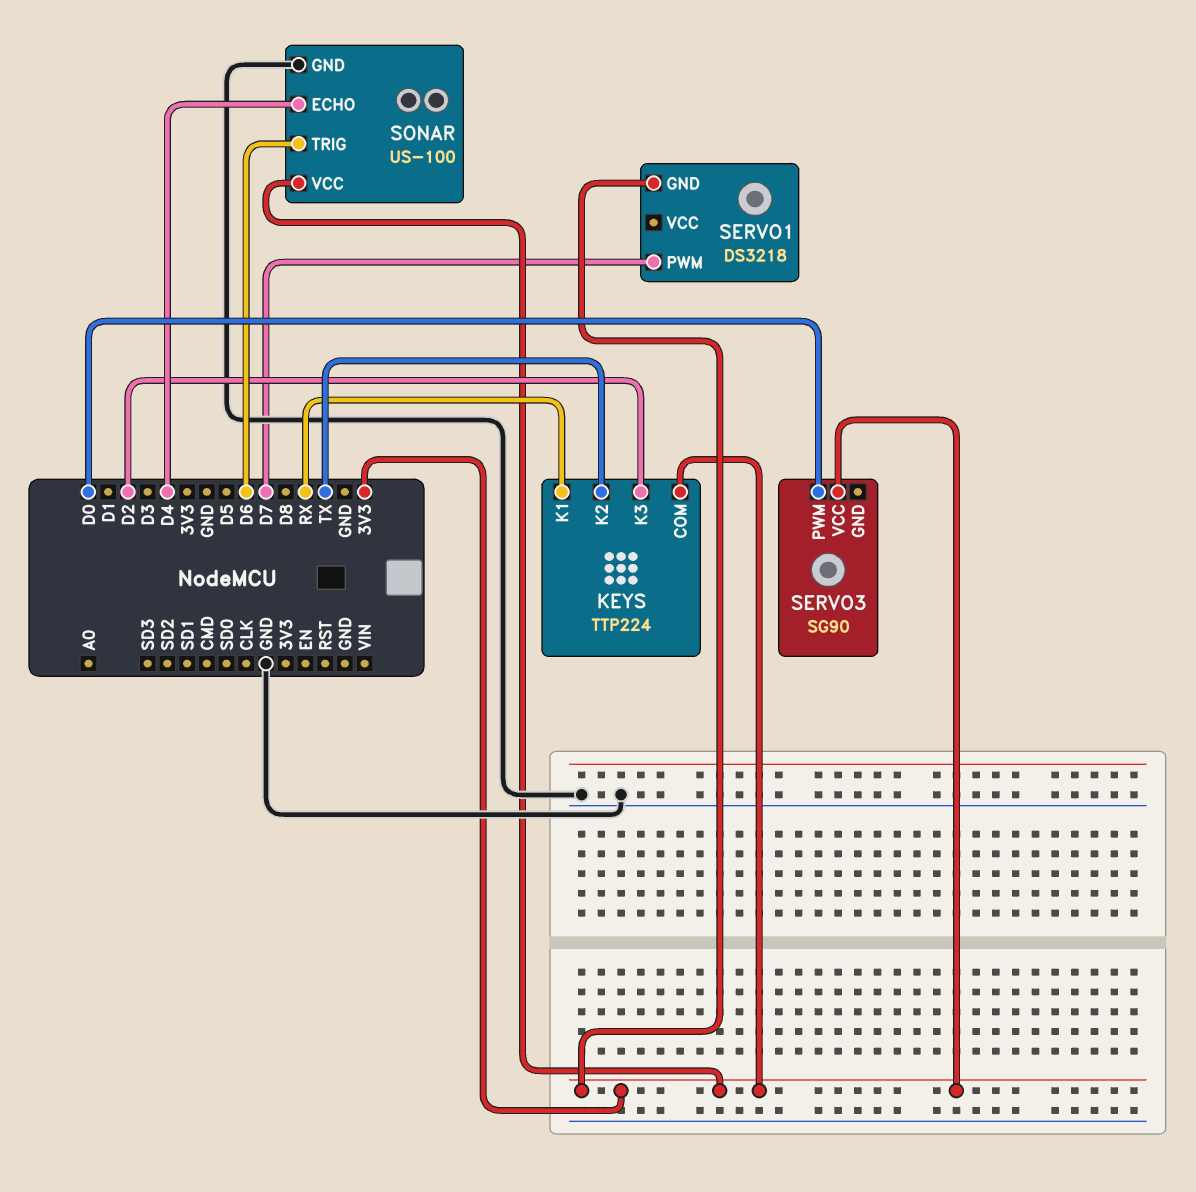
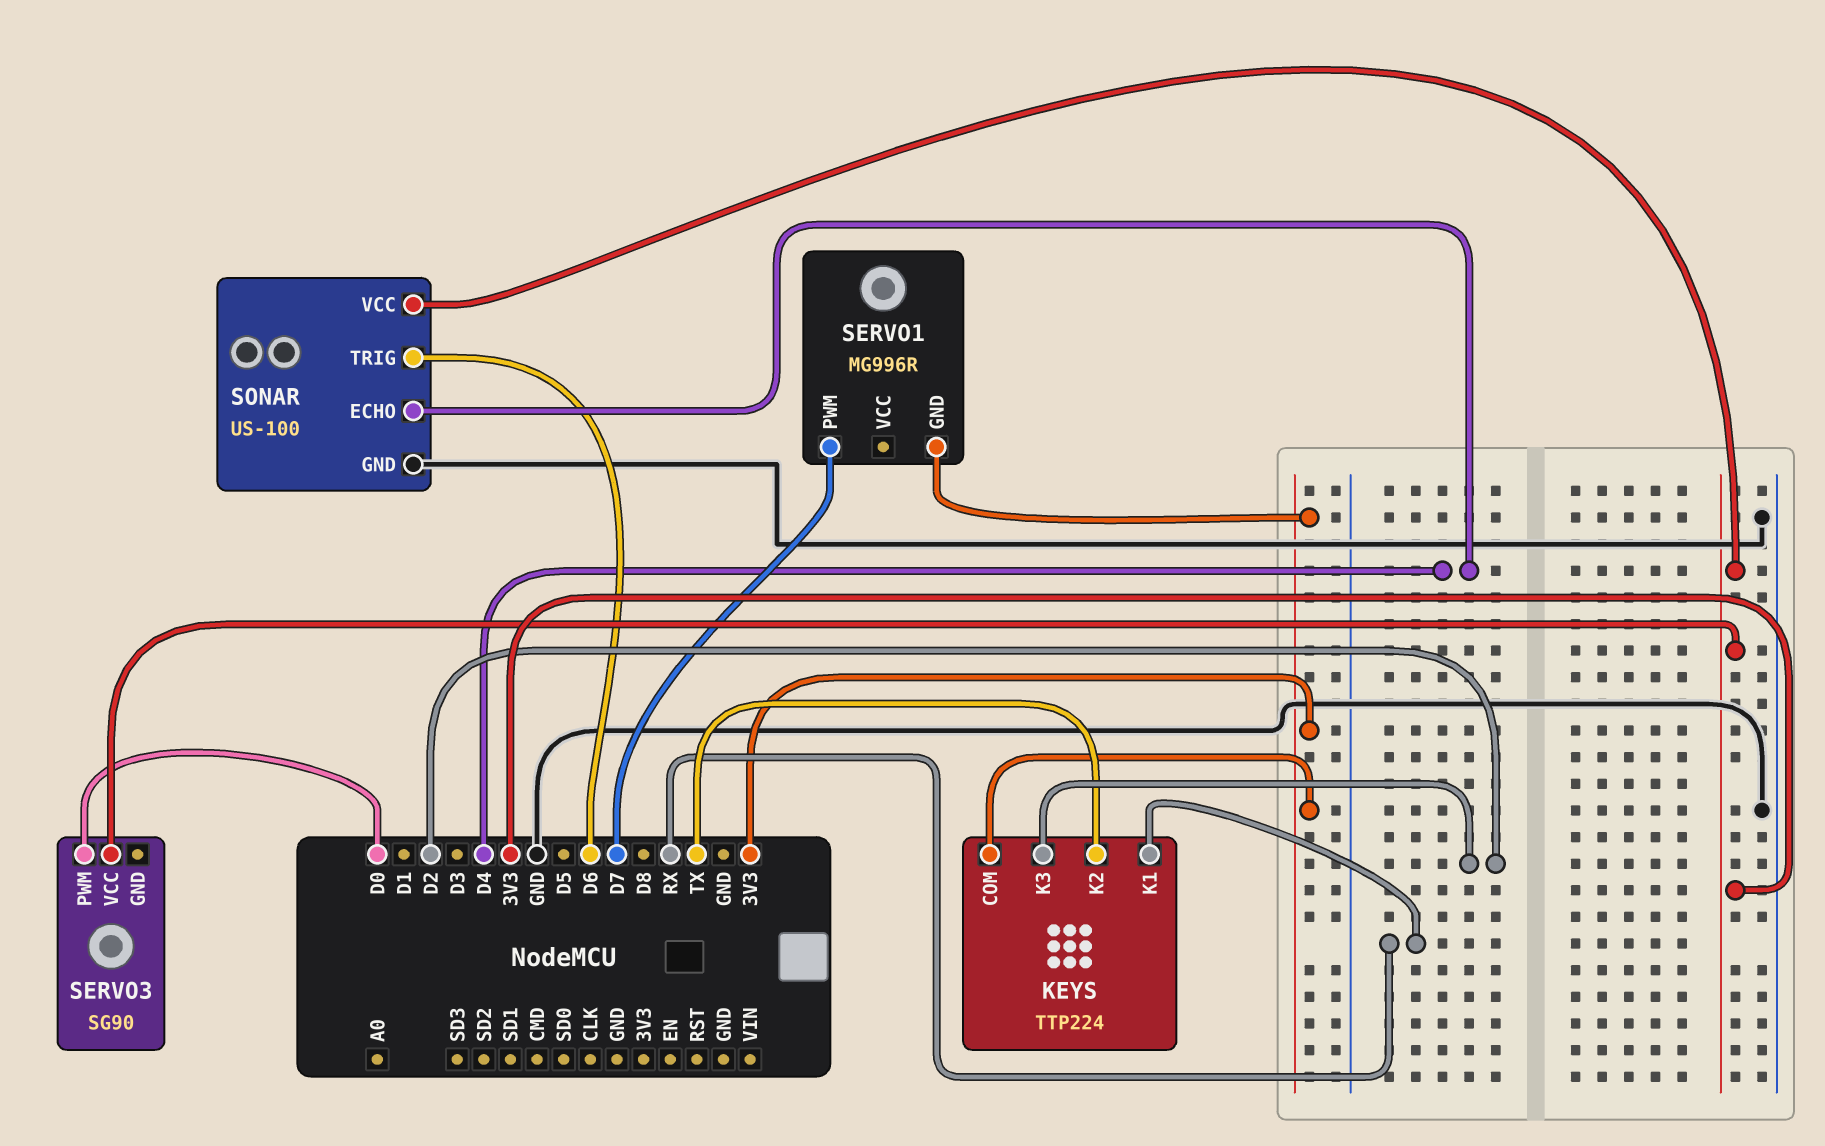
SERVO1: DS3218 -> MG996R

